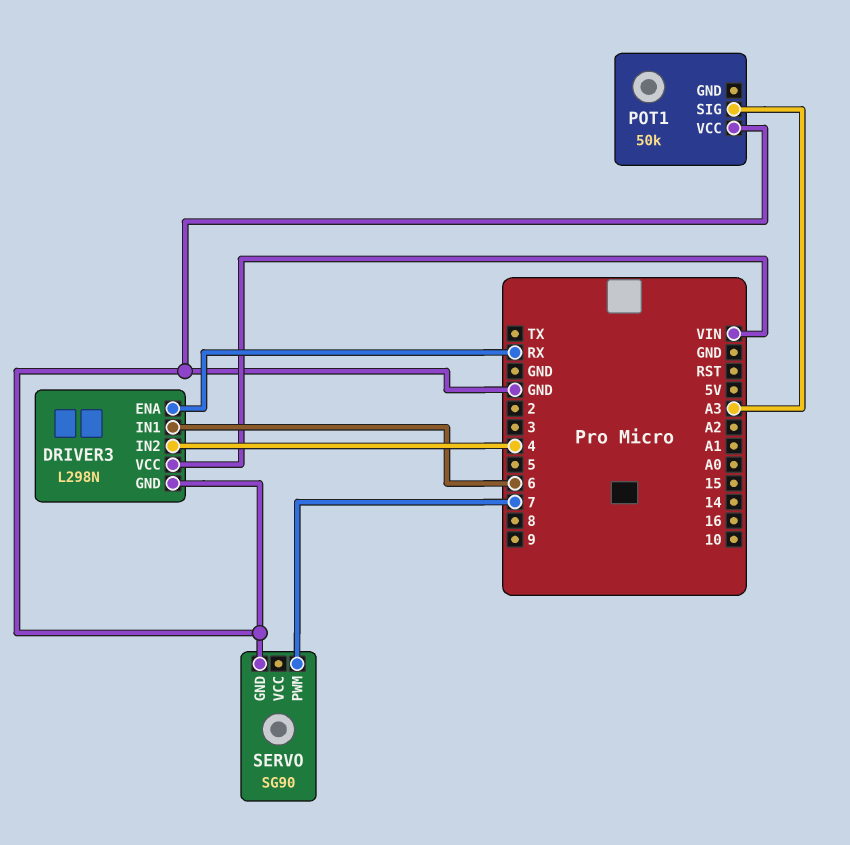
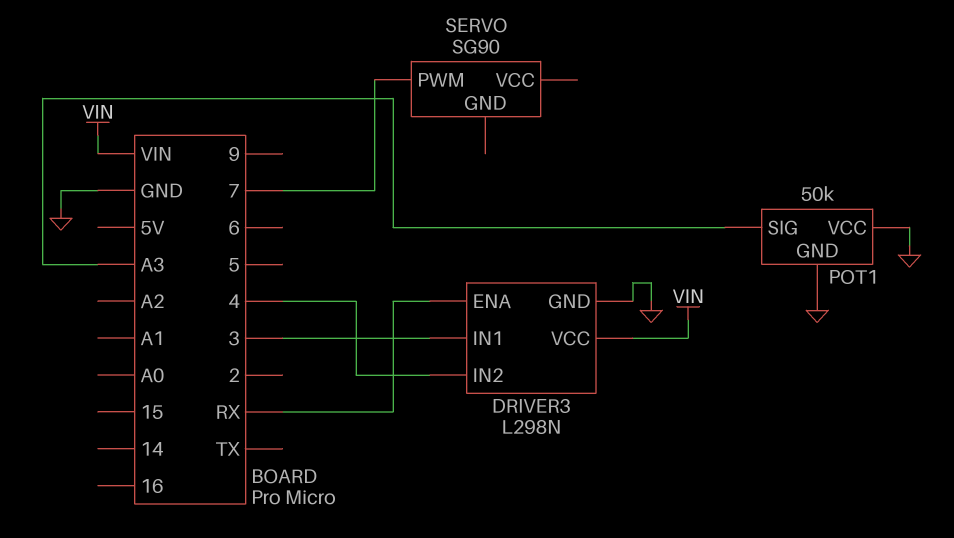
DRIVER3 pin IN1: 6 -> 3
POT1 pin GND: none -> GND
SERVO pin GND: GND -> none

